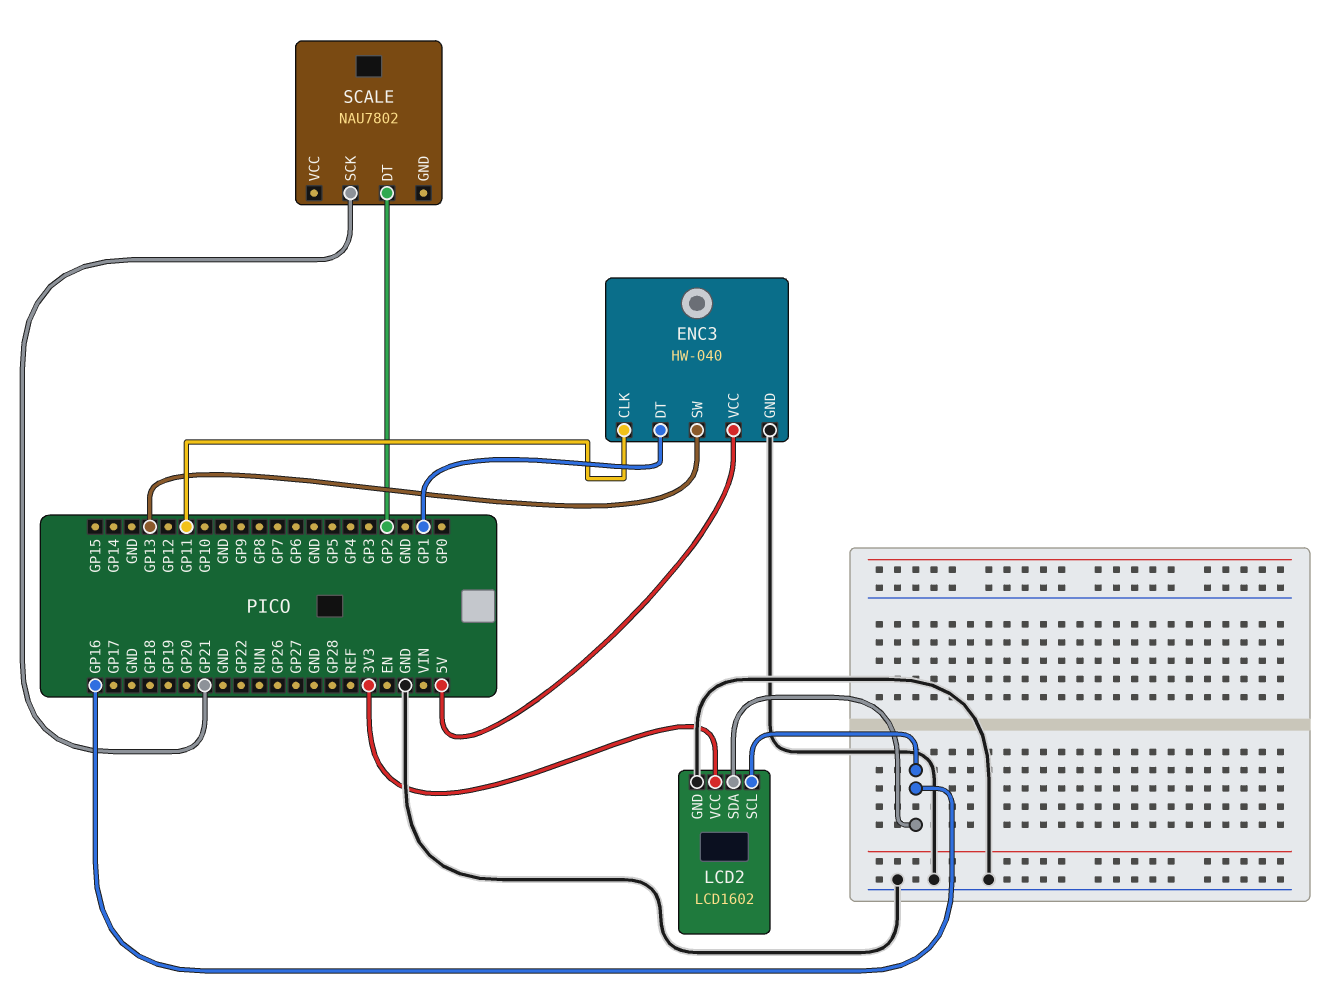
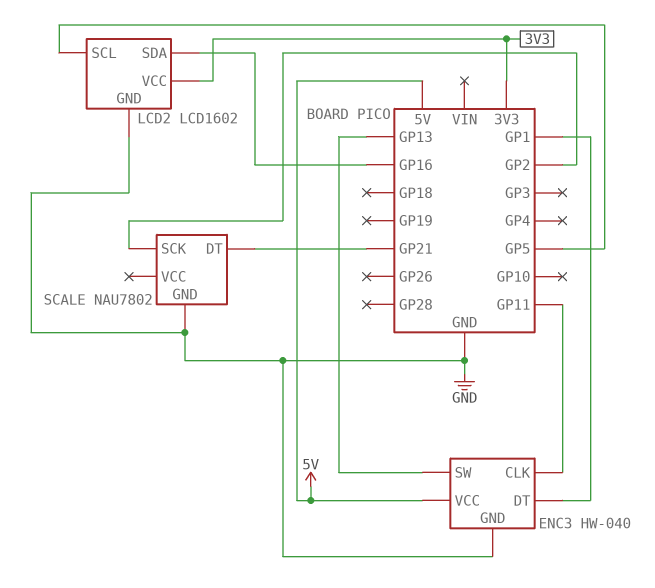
LCD2 pin SCL: GP16 -> GP5
SCALE pin DT: GP2 -> GP21
SCALE pin GND: none -> GND
SCALE pin SCK: GP21 -> GP2

